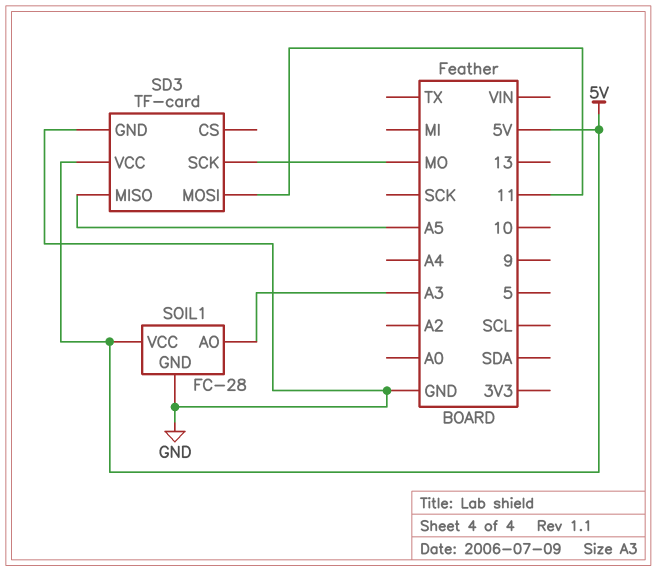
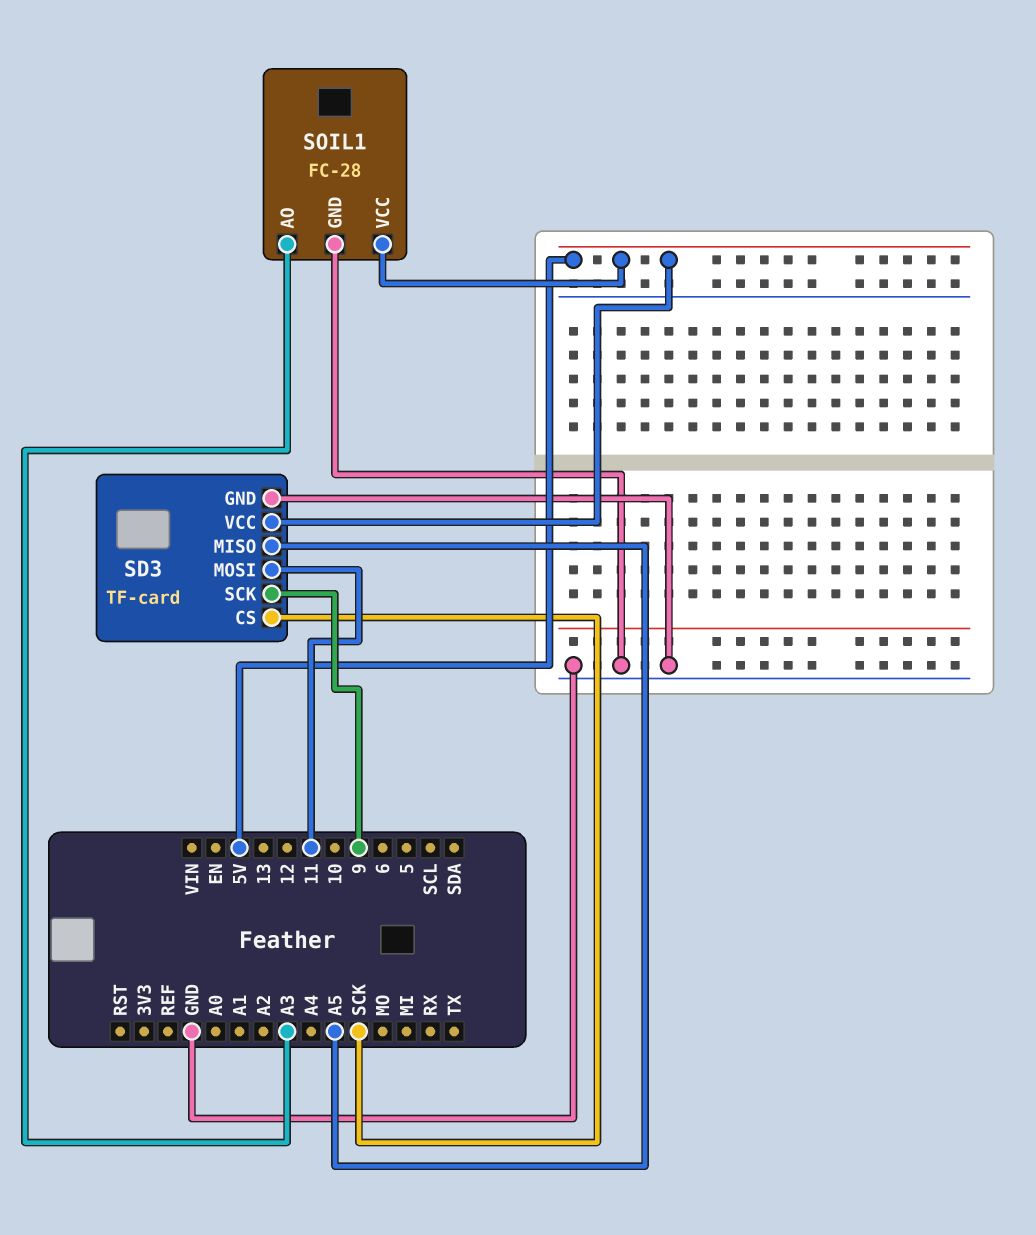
SD3 pin CS: none -> SCK
SD3 pin SCK: MO -> 9

